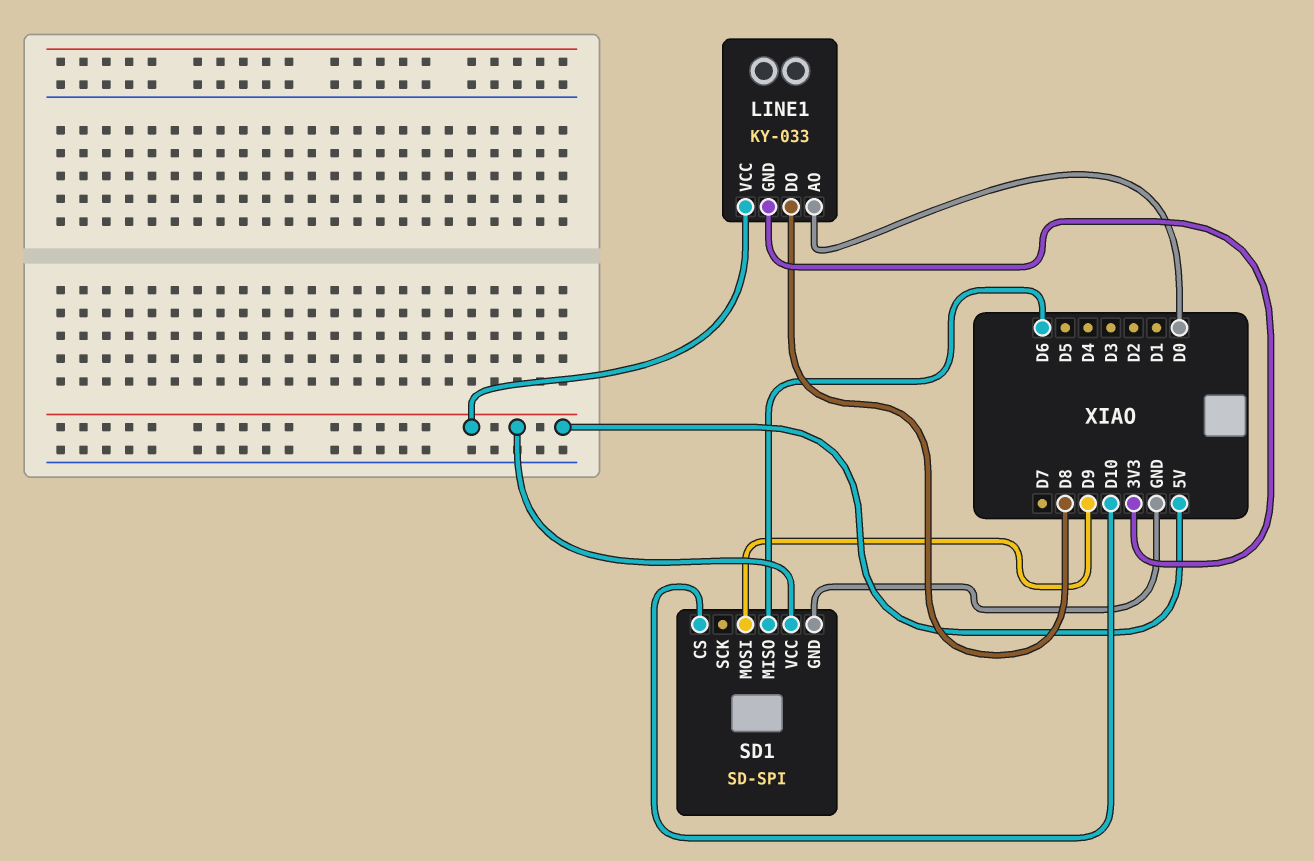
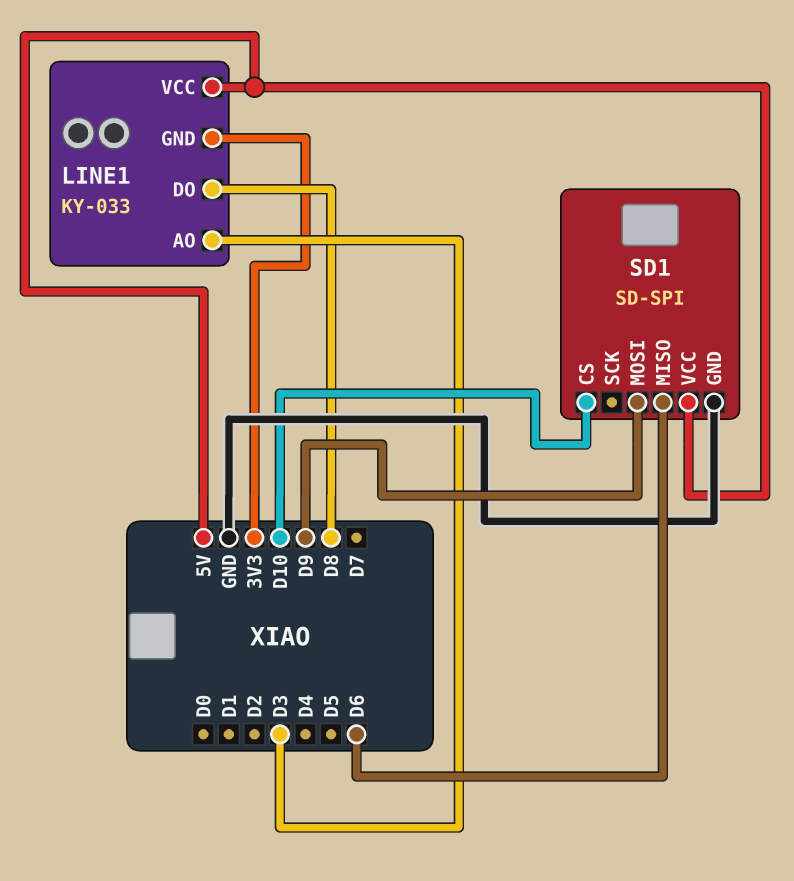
LINE1 pin AO: D0 -> D3

